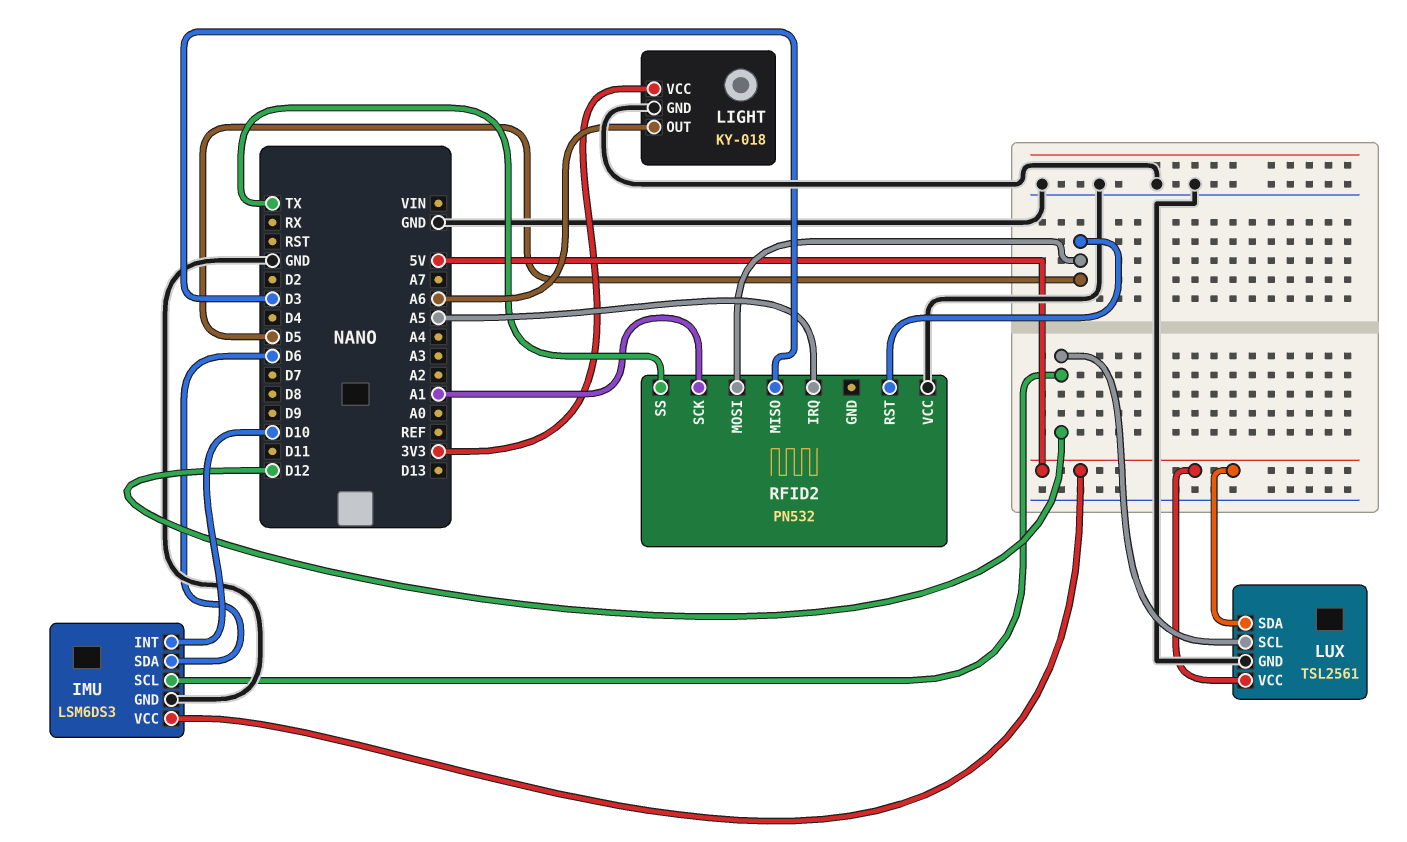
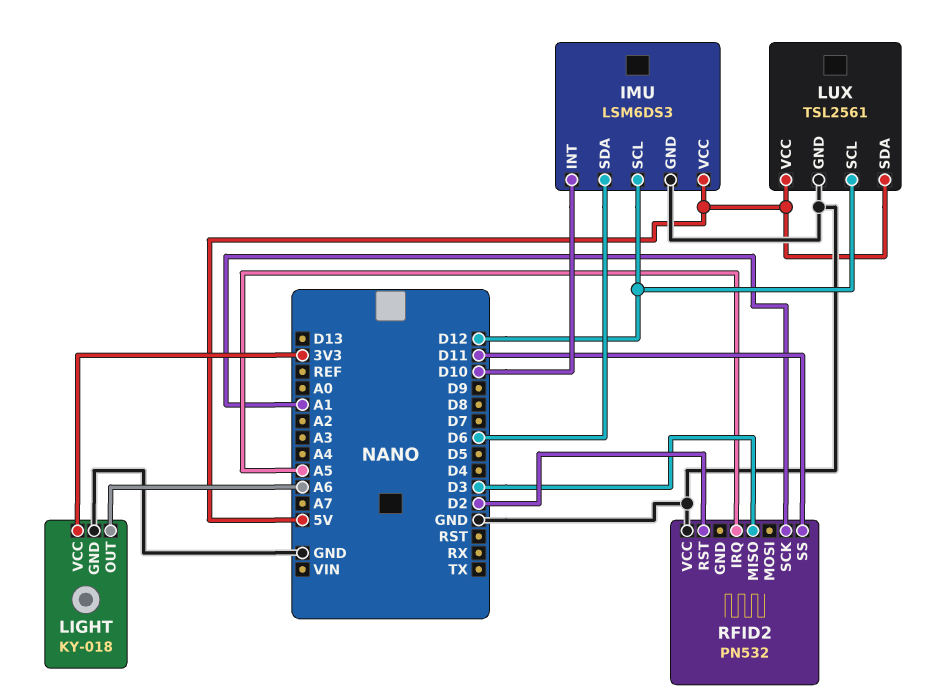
RFID2 pin MOSI: D5 -> none
RFID2 pin RST: D5 -> D2
RFID2 pin SS: TX -> D11

